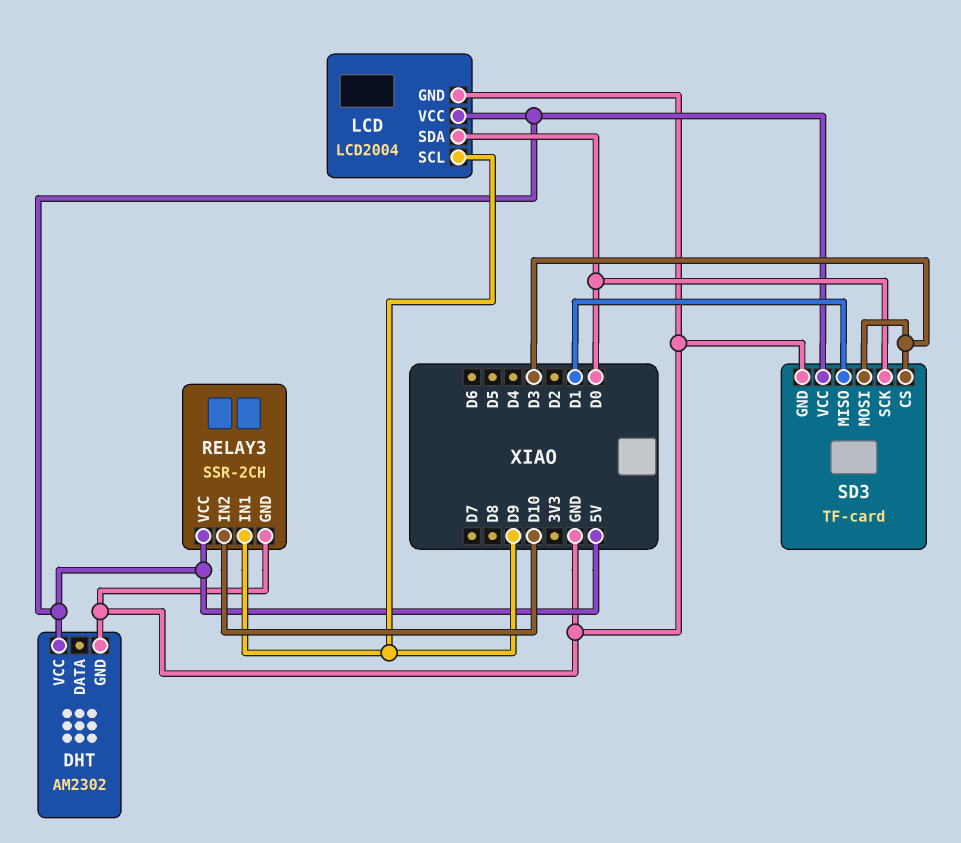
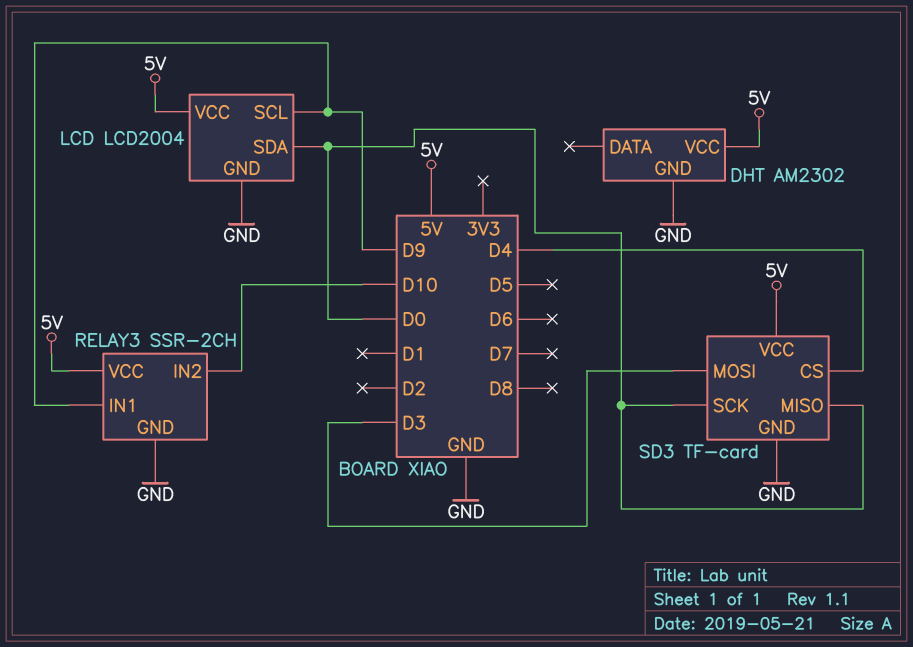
SD3 pin CS: D3 -> D4
SD3 pin MISO: D1 -> D0

